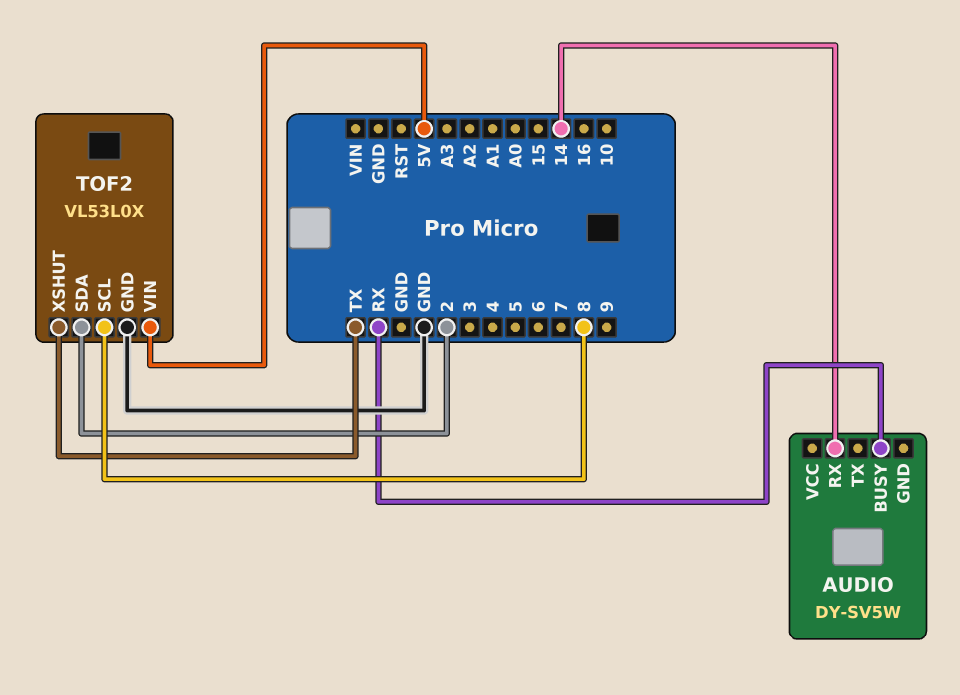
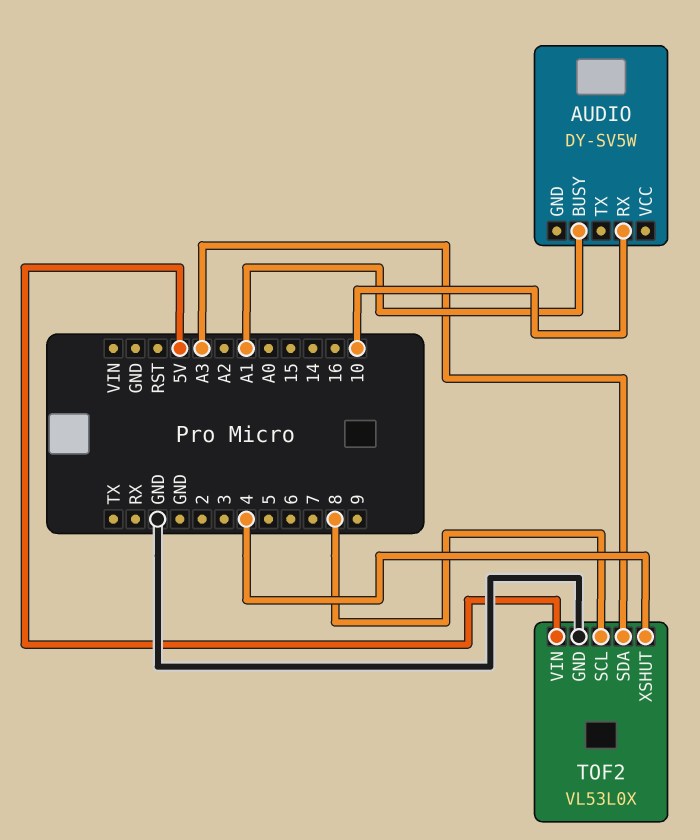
AUDIO pin BUSY: RX -> A1
AUDIO pin RX: 14 -> 10
TOF2 pin SDA: 2 -> A3
TOF2 pin XSHUT: TX -> 4

